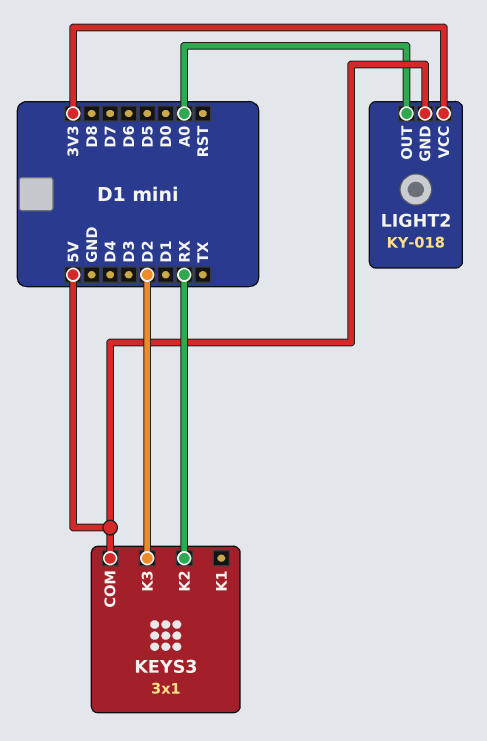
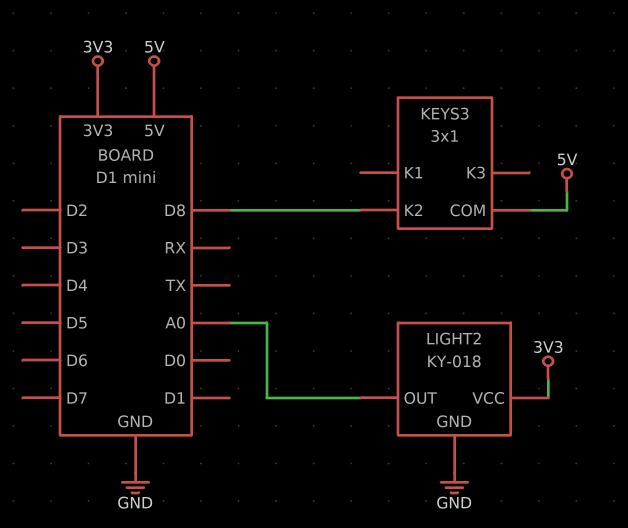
KEYS3 pin K2: RX -> D8
KEYS3 pin K3: D2 -> none
LIGHT2 pin GND: 5V -> GND

